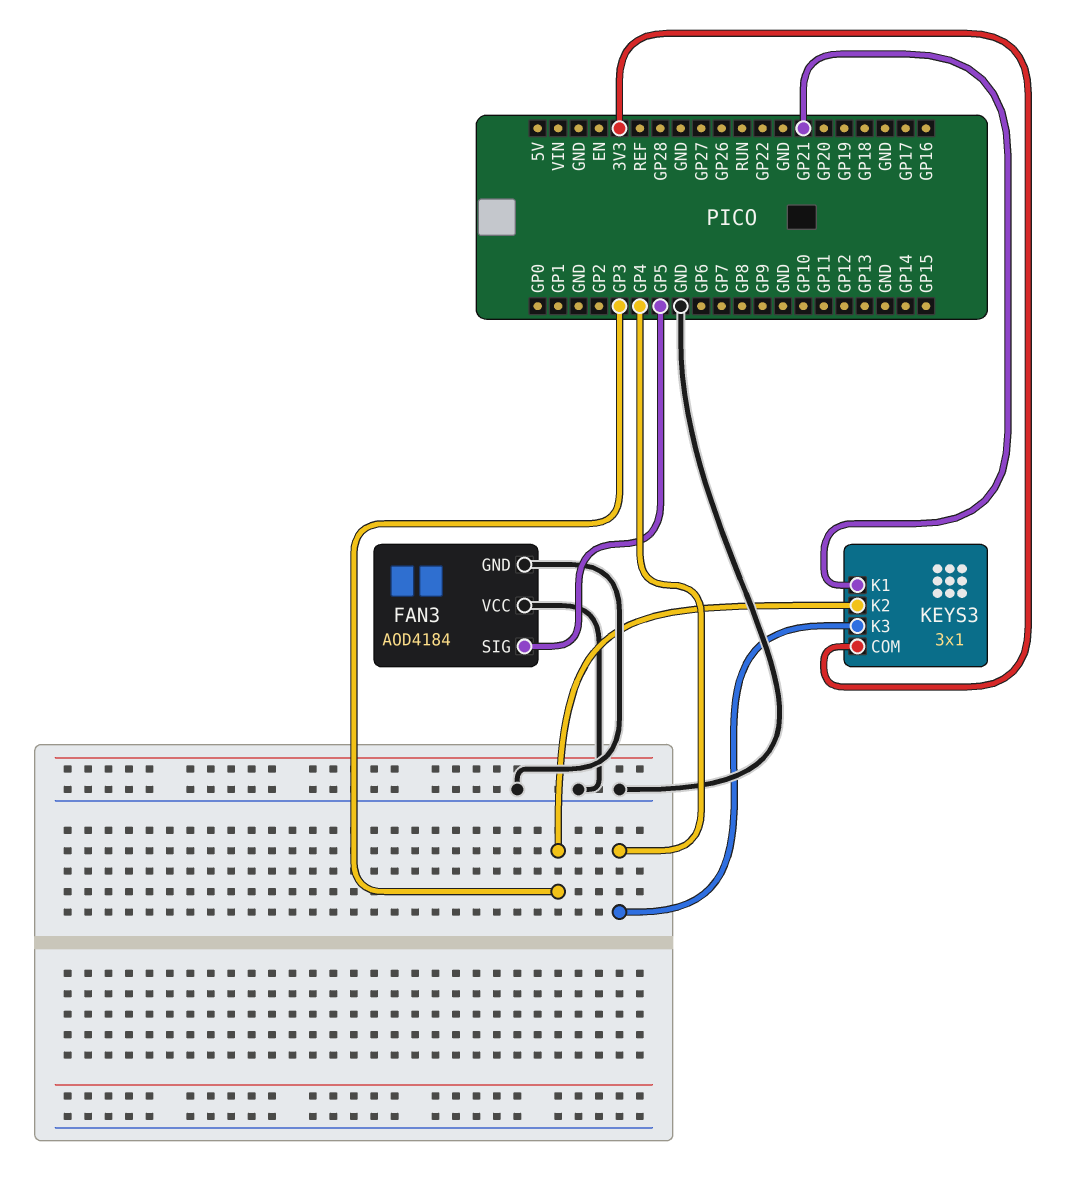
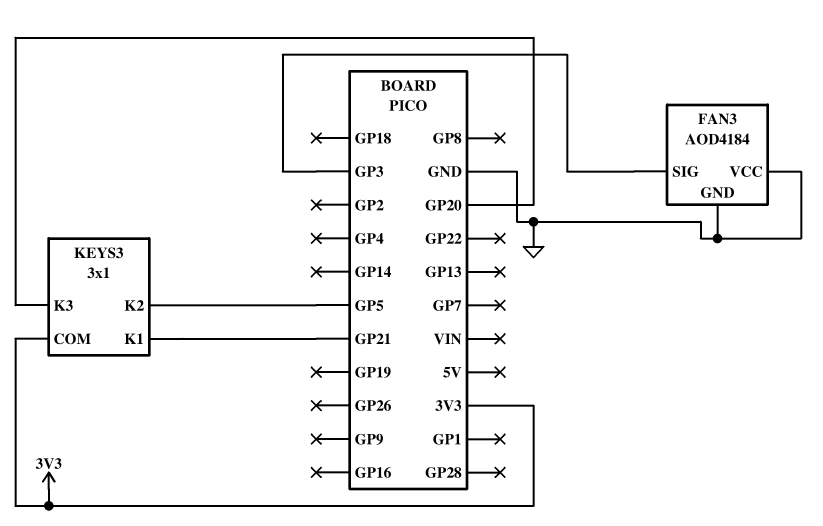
FAN3 pin SIG: GP5 -> GP3
KEYS3 pin K2: GP3 -> GP5
KEYS3 pin K3: GP4 -> GP20

